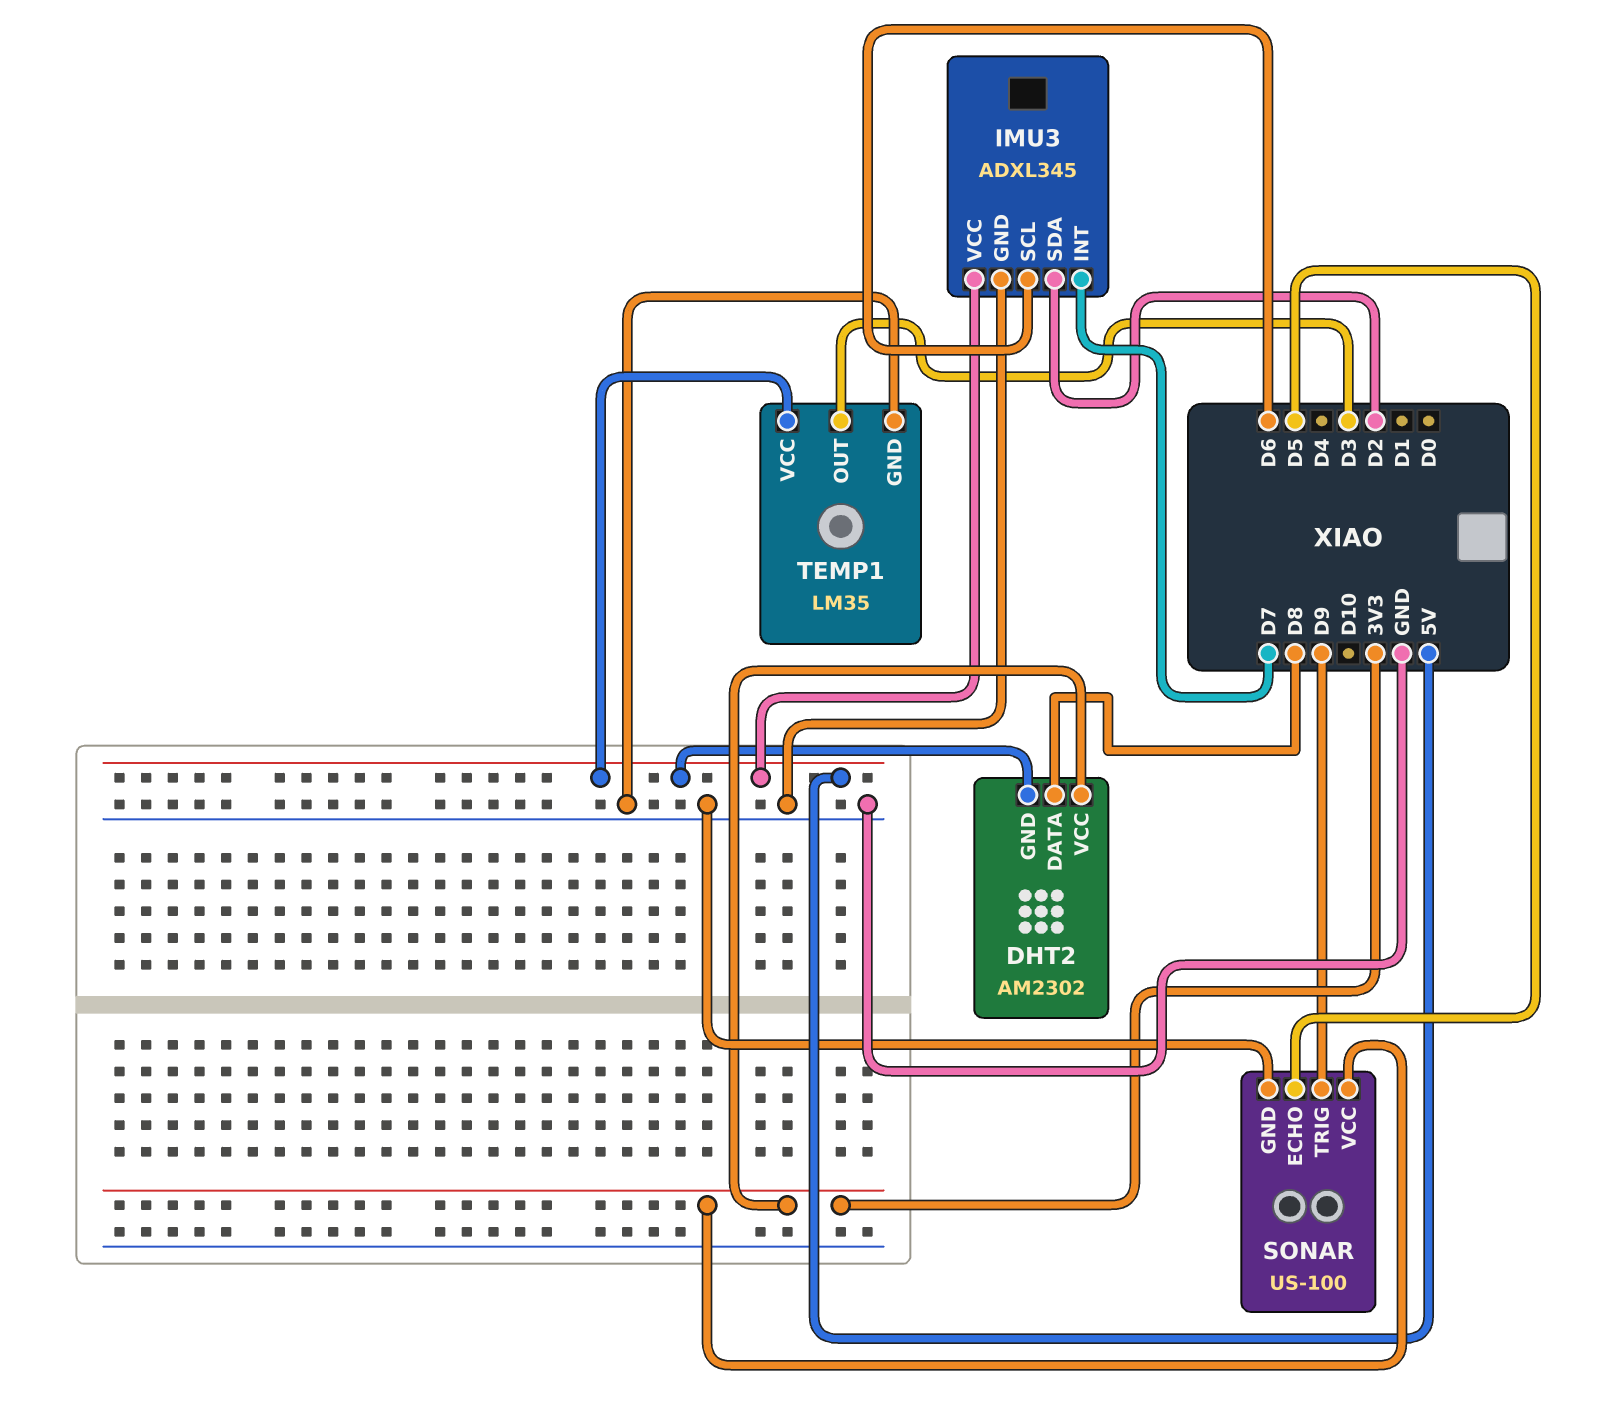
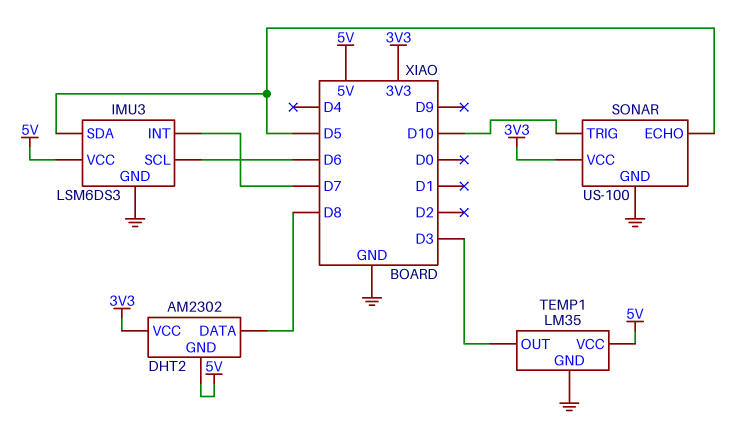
IMU3: ADXL345 -> LSM6DS3
IMU3 pin SDA: D2 -> D5
SONAR pin TRIG: D9 -> D10

